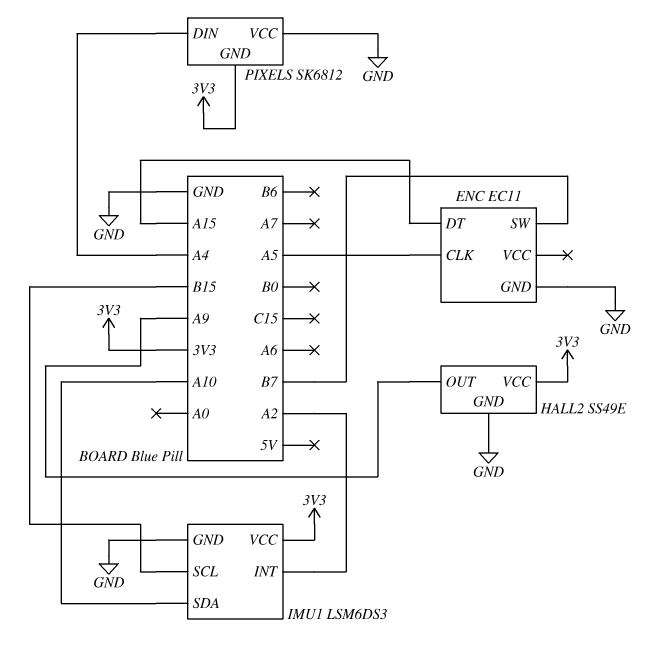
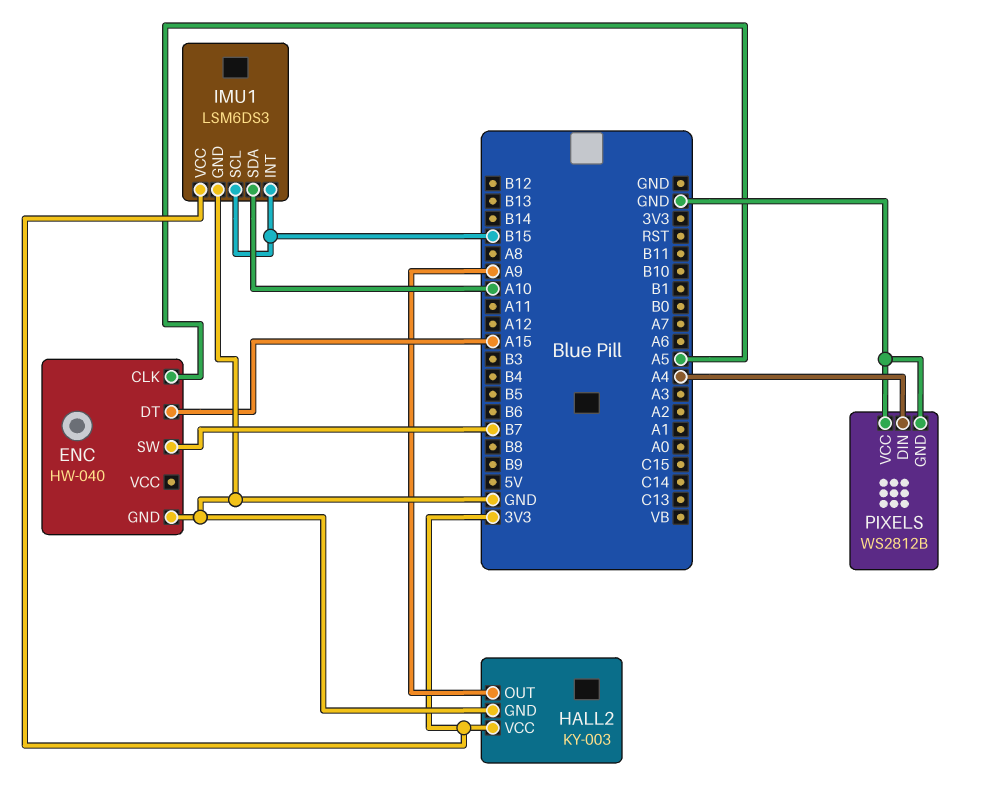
ENC: EC11 -> HW-040
HALL2: SS49E -> KY-003
IMU1 pin INT: A2 -> B15
PIXELS: SK6812 -> WS2812B
PIXELS pin GND: 3V3 -> GND

